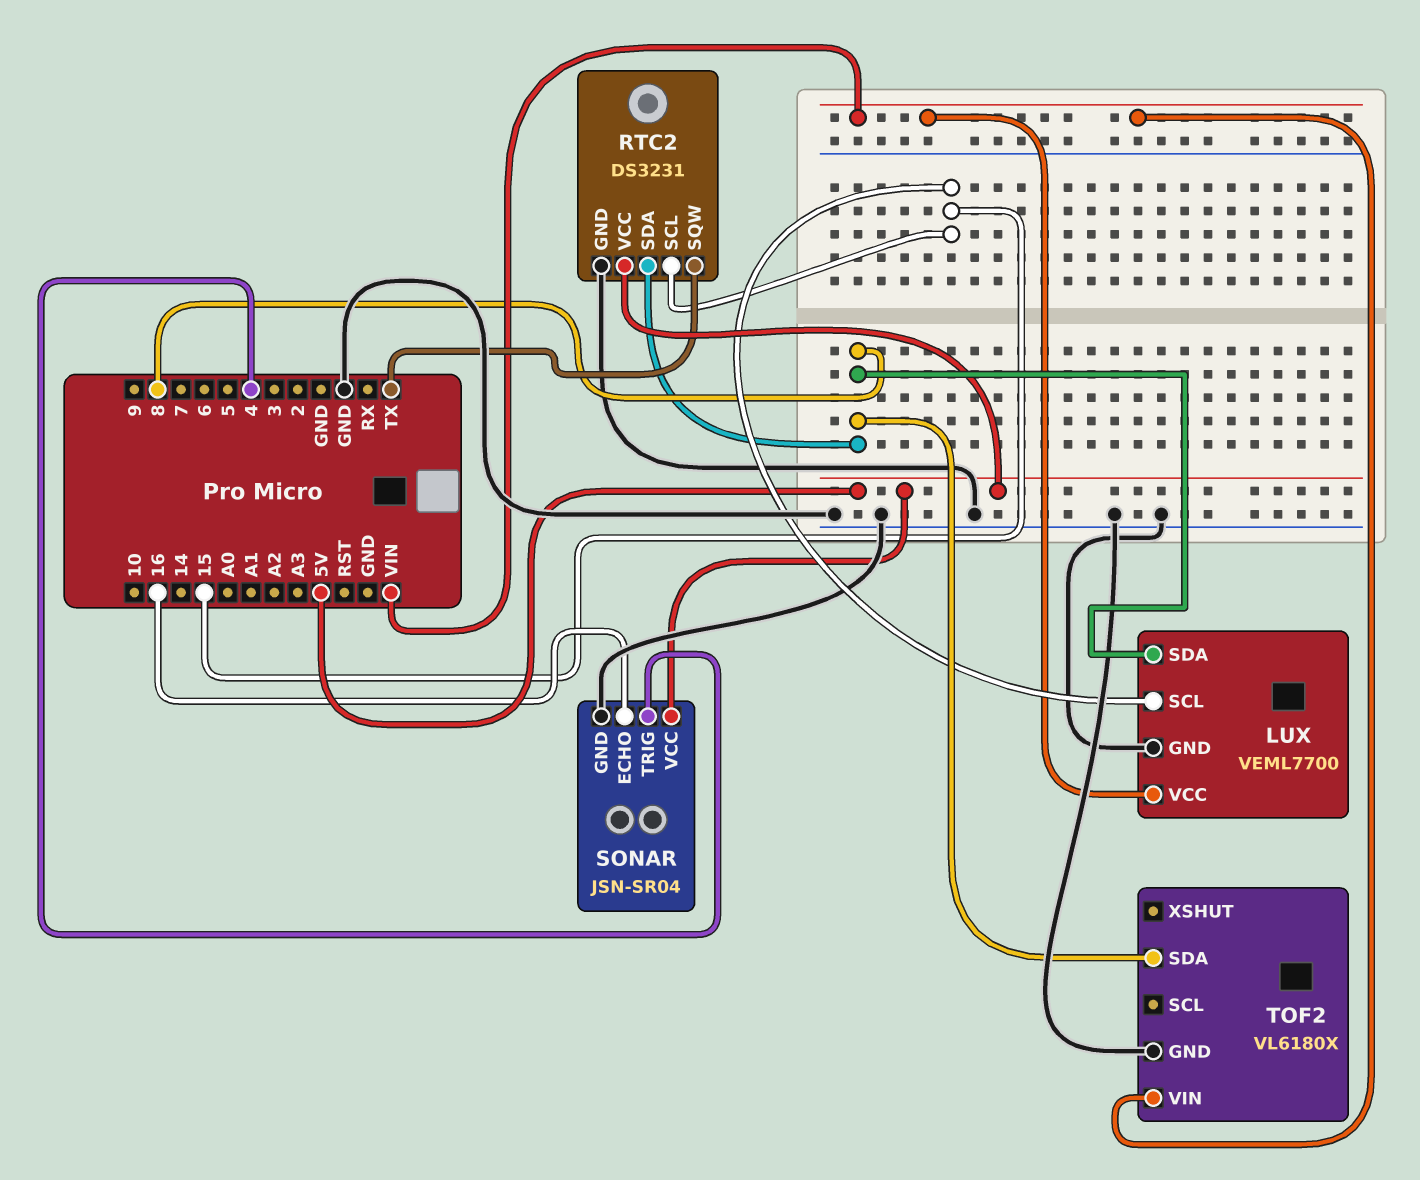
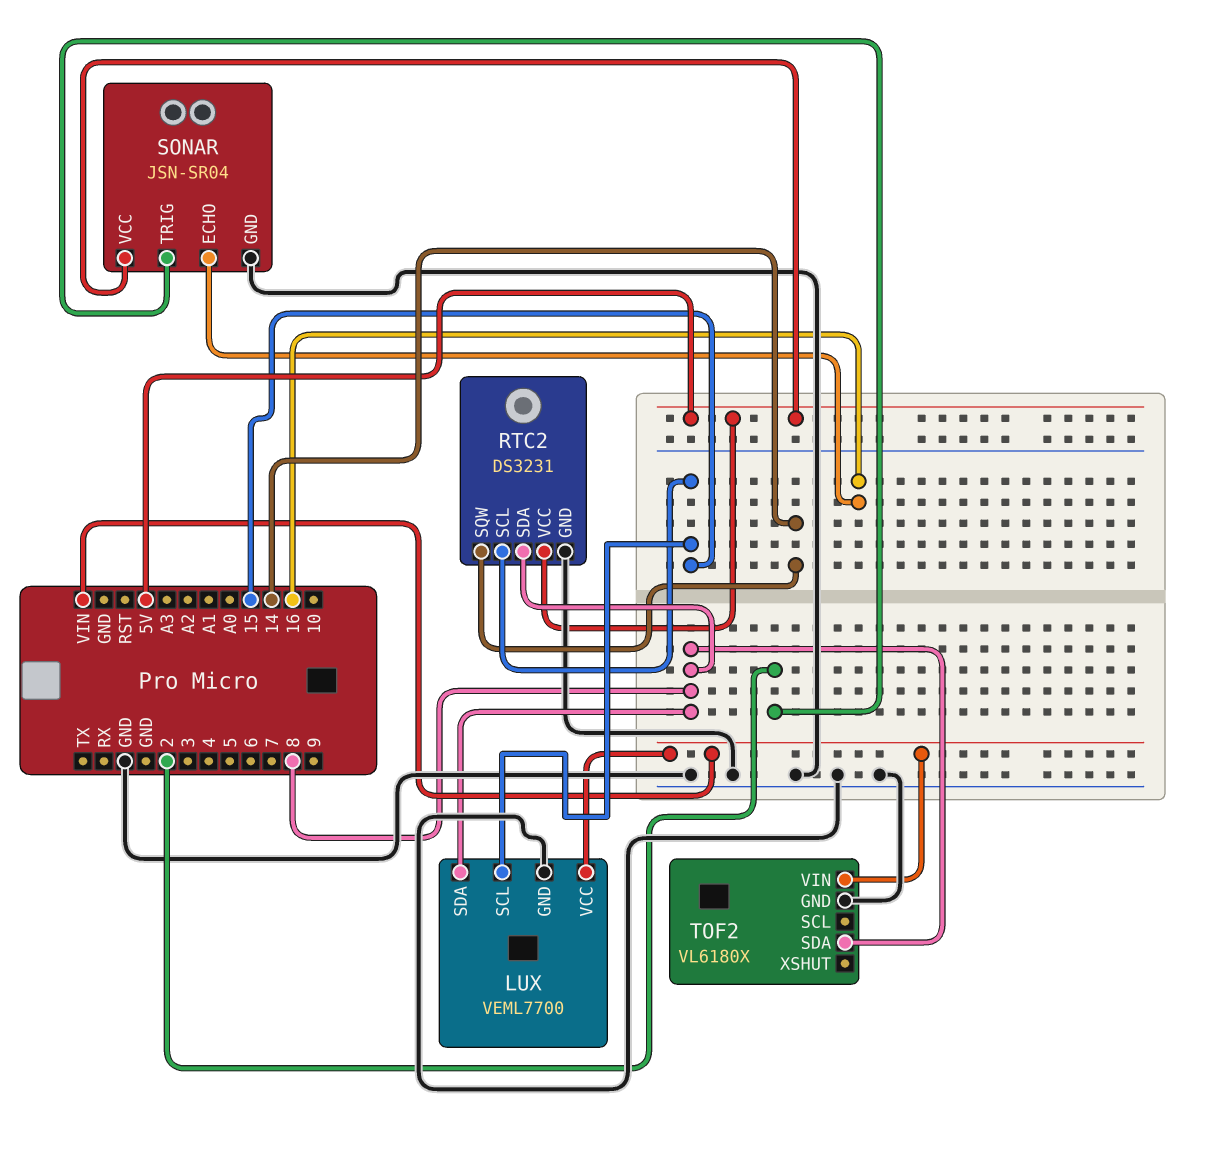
RTC2 pin SQW: TX -> 14
SONAR pin TRIG: 4 -> 2

